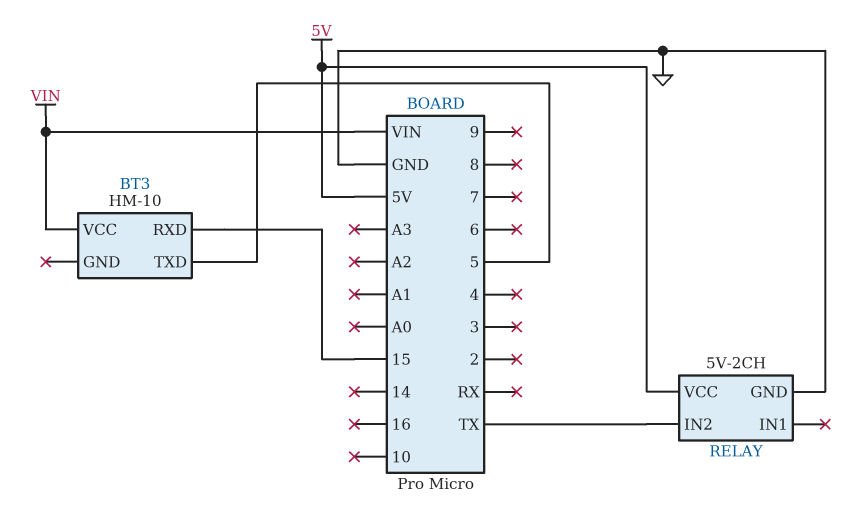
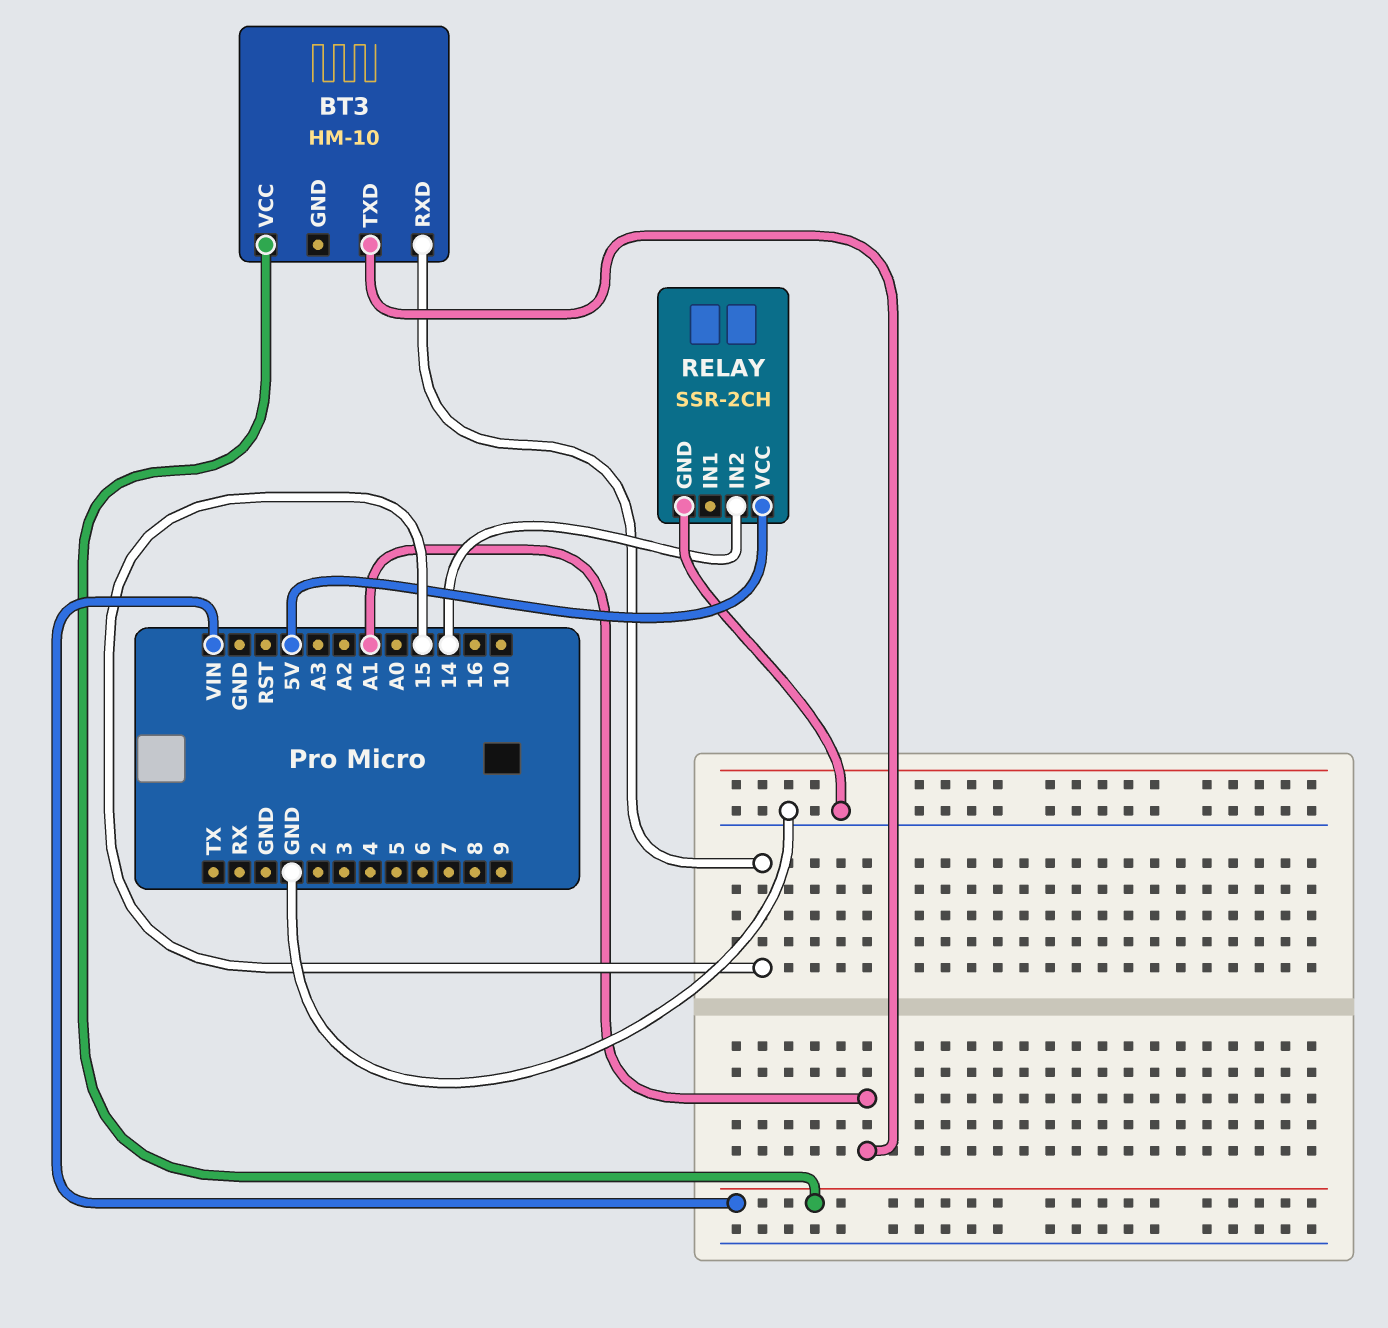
BT3 pin TXD: 5 -> A1
RELAY: 5V-2CH -> SSR-2CH
RELAY pin IN2: TX -> 14

